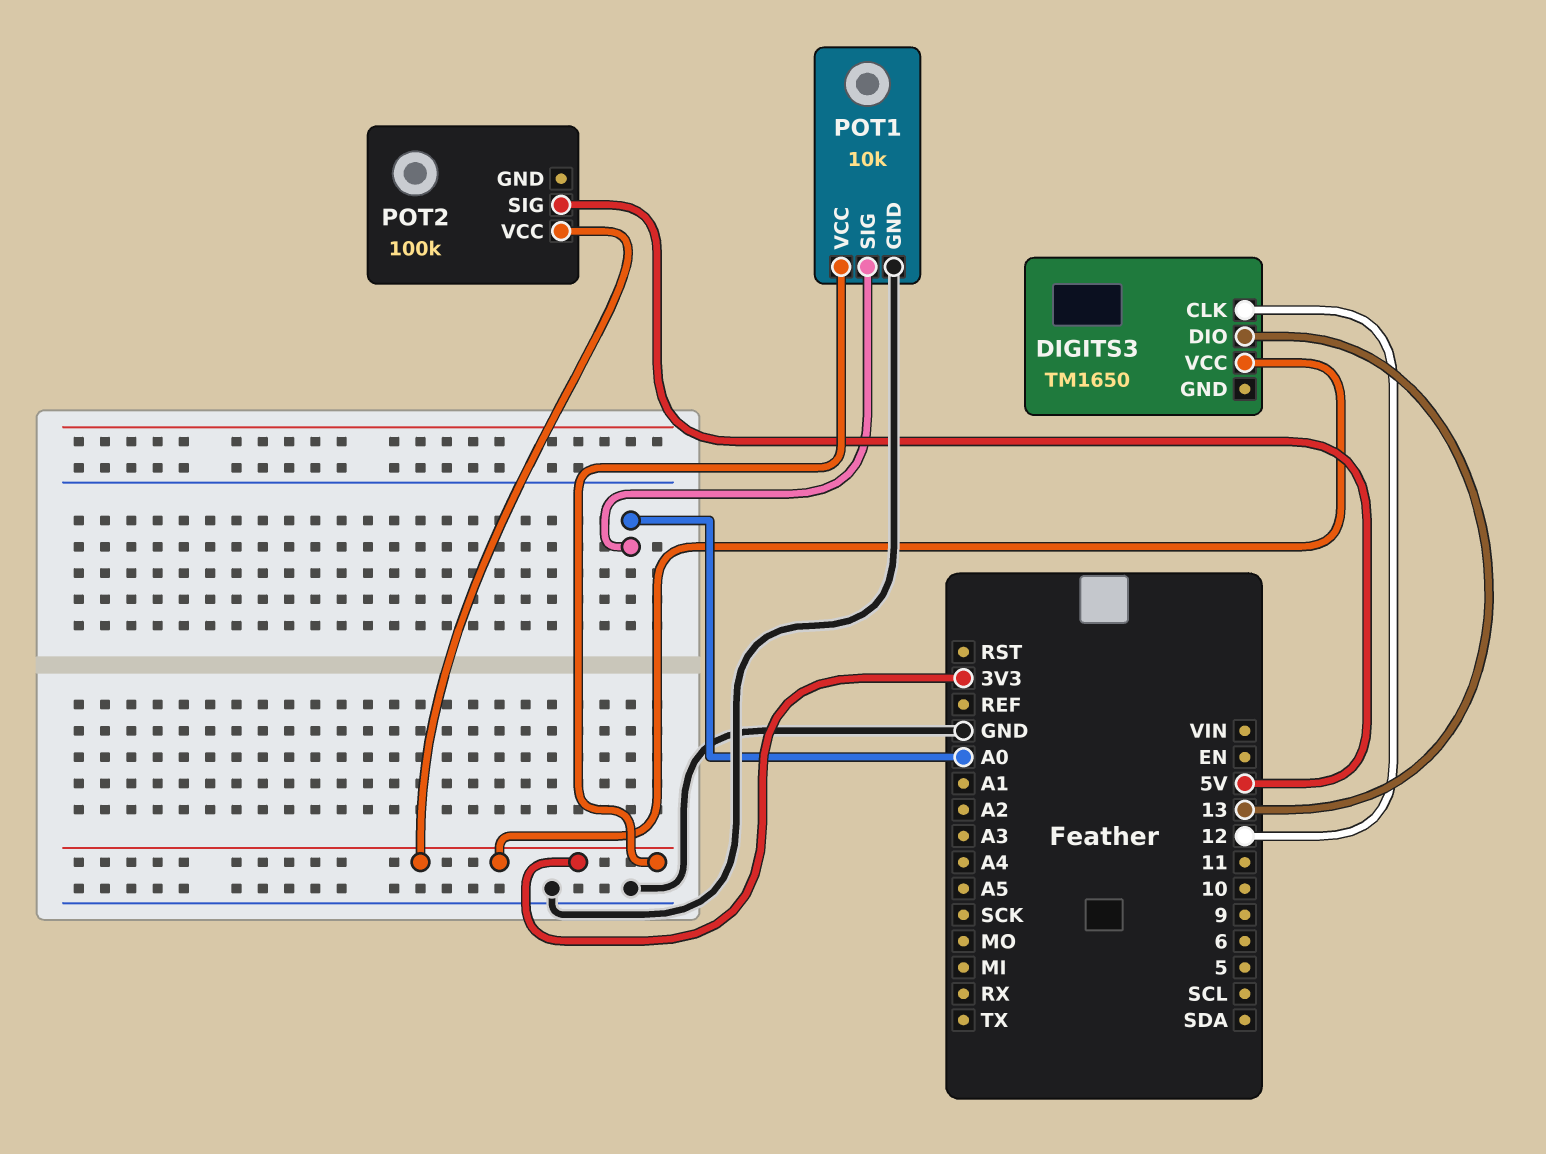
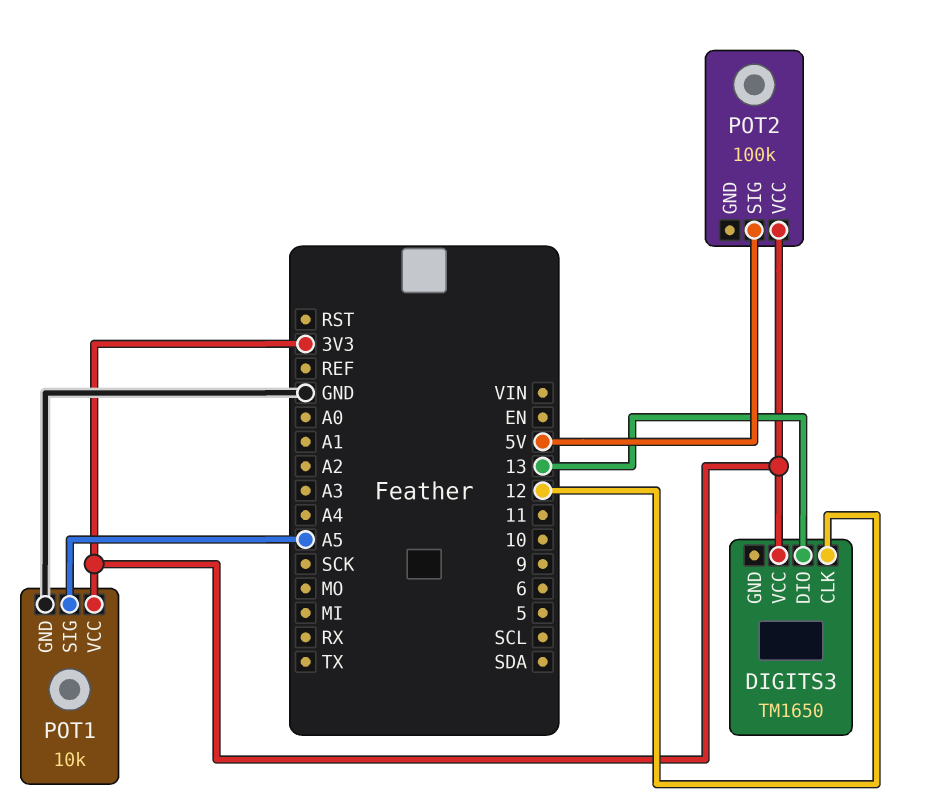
POT1 pin SIG: A0 -> A5

